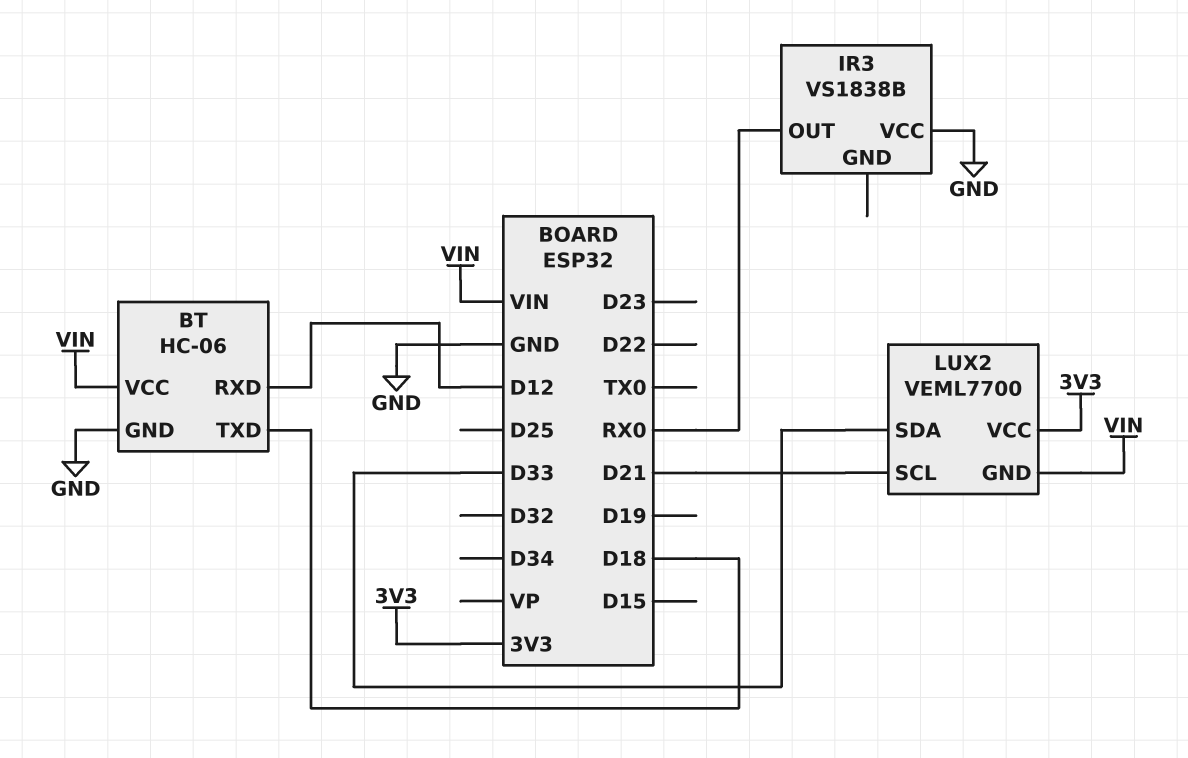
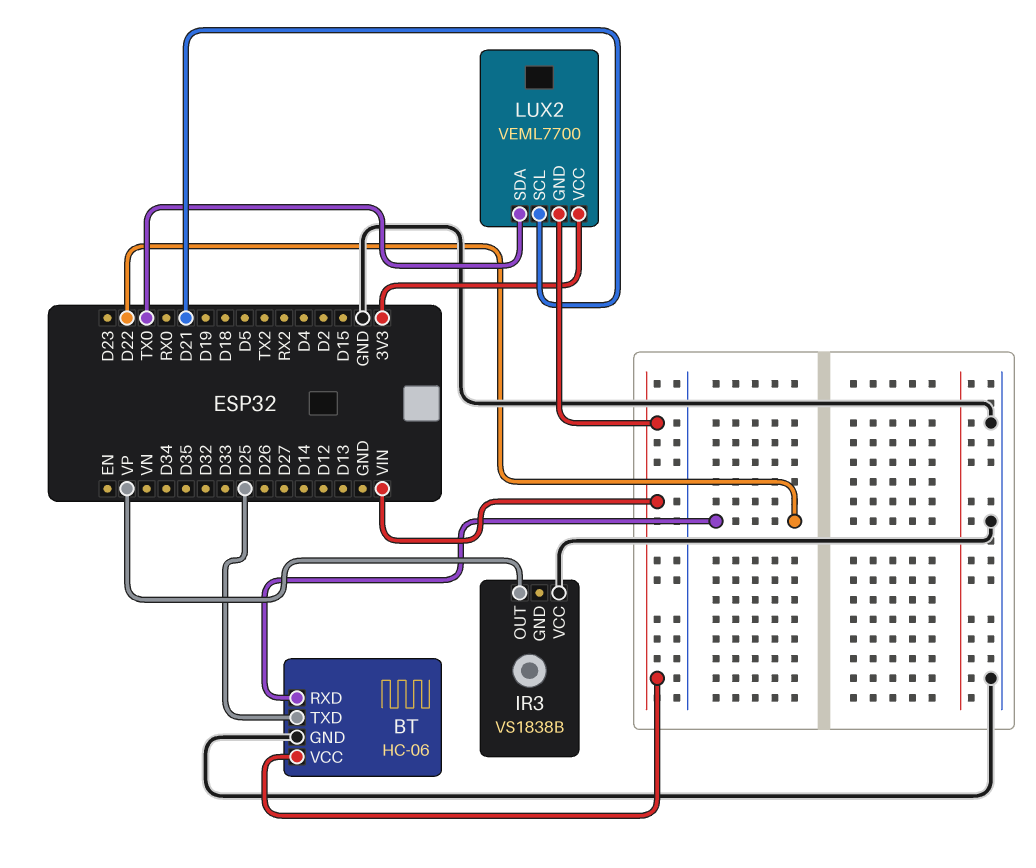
BT pin RXD: D12 -> D22
BT pin TXD: D18 -> D25
IR3 pin OUT: RX0 -> VP
LUX2 pin SDA: D33 -> TX0

